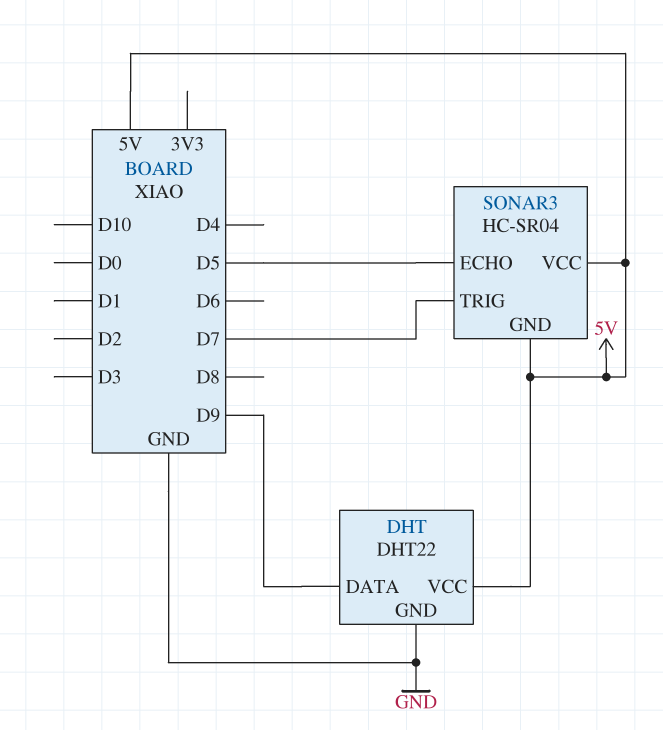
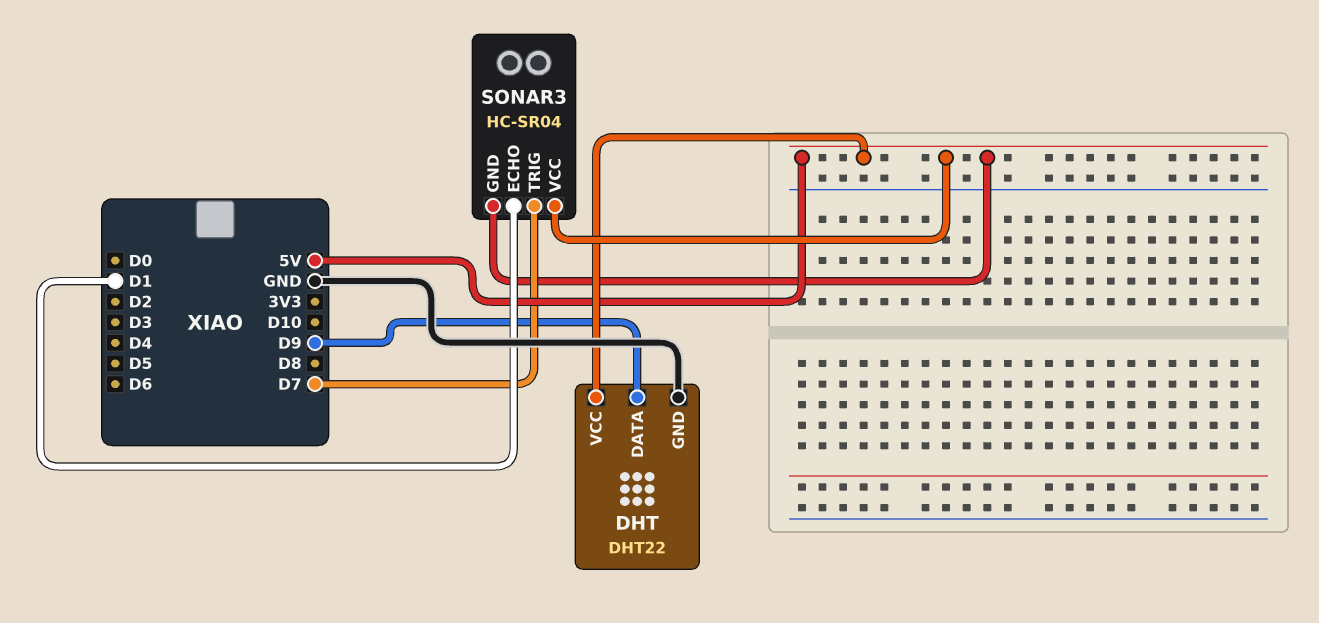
SONAR3 pin ECHO: D5 -> D1

